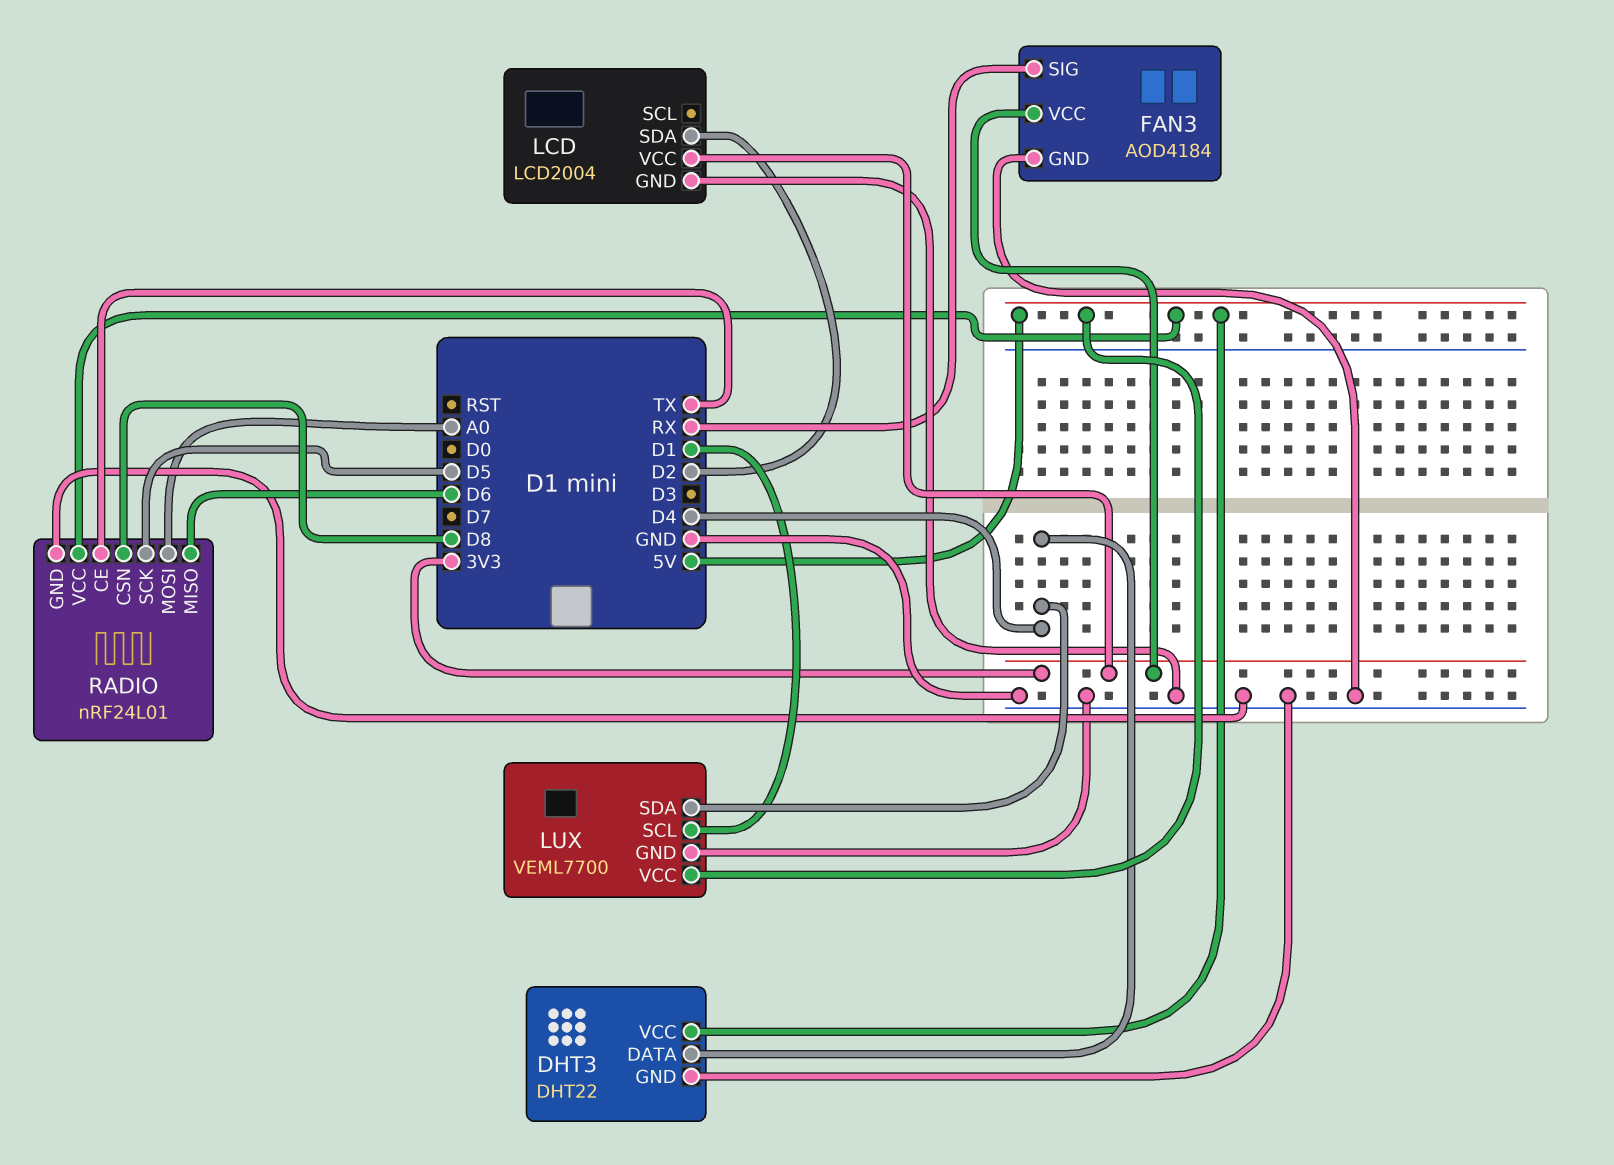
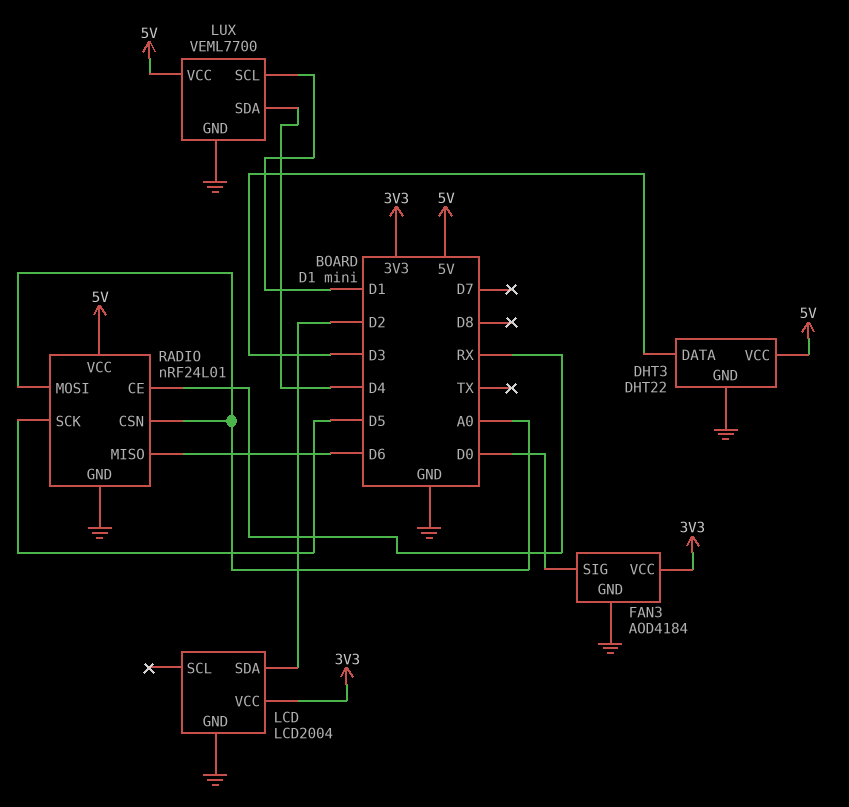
DHT3 pin DATA: D4 -> D3
FAN3 pin SIG: RX -> D0
RADIO pin CE: TX -> RX
RADIO pin CSN: D8 -> A0

